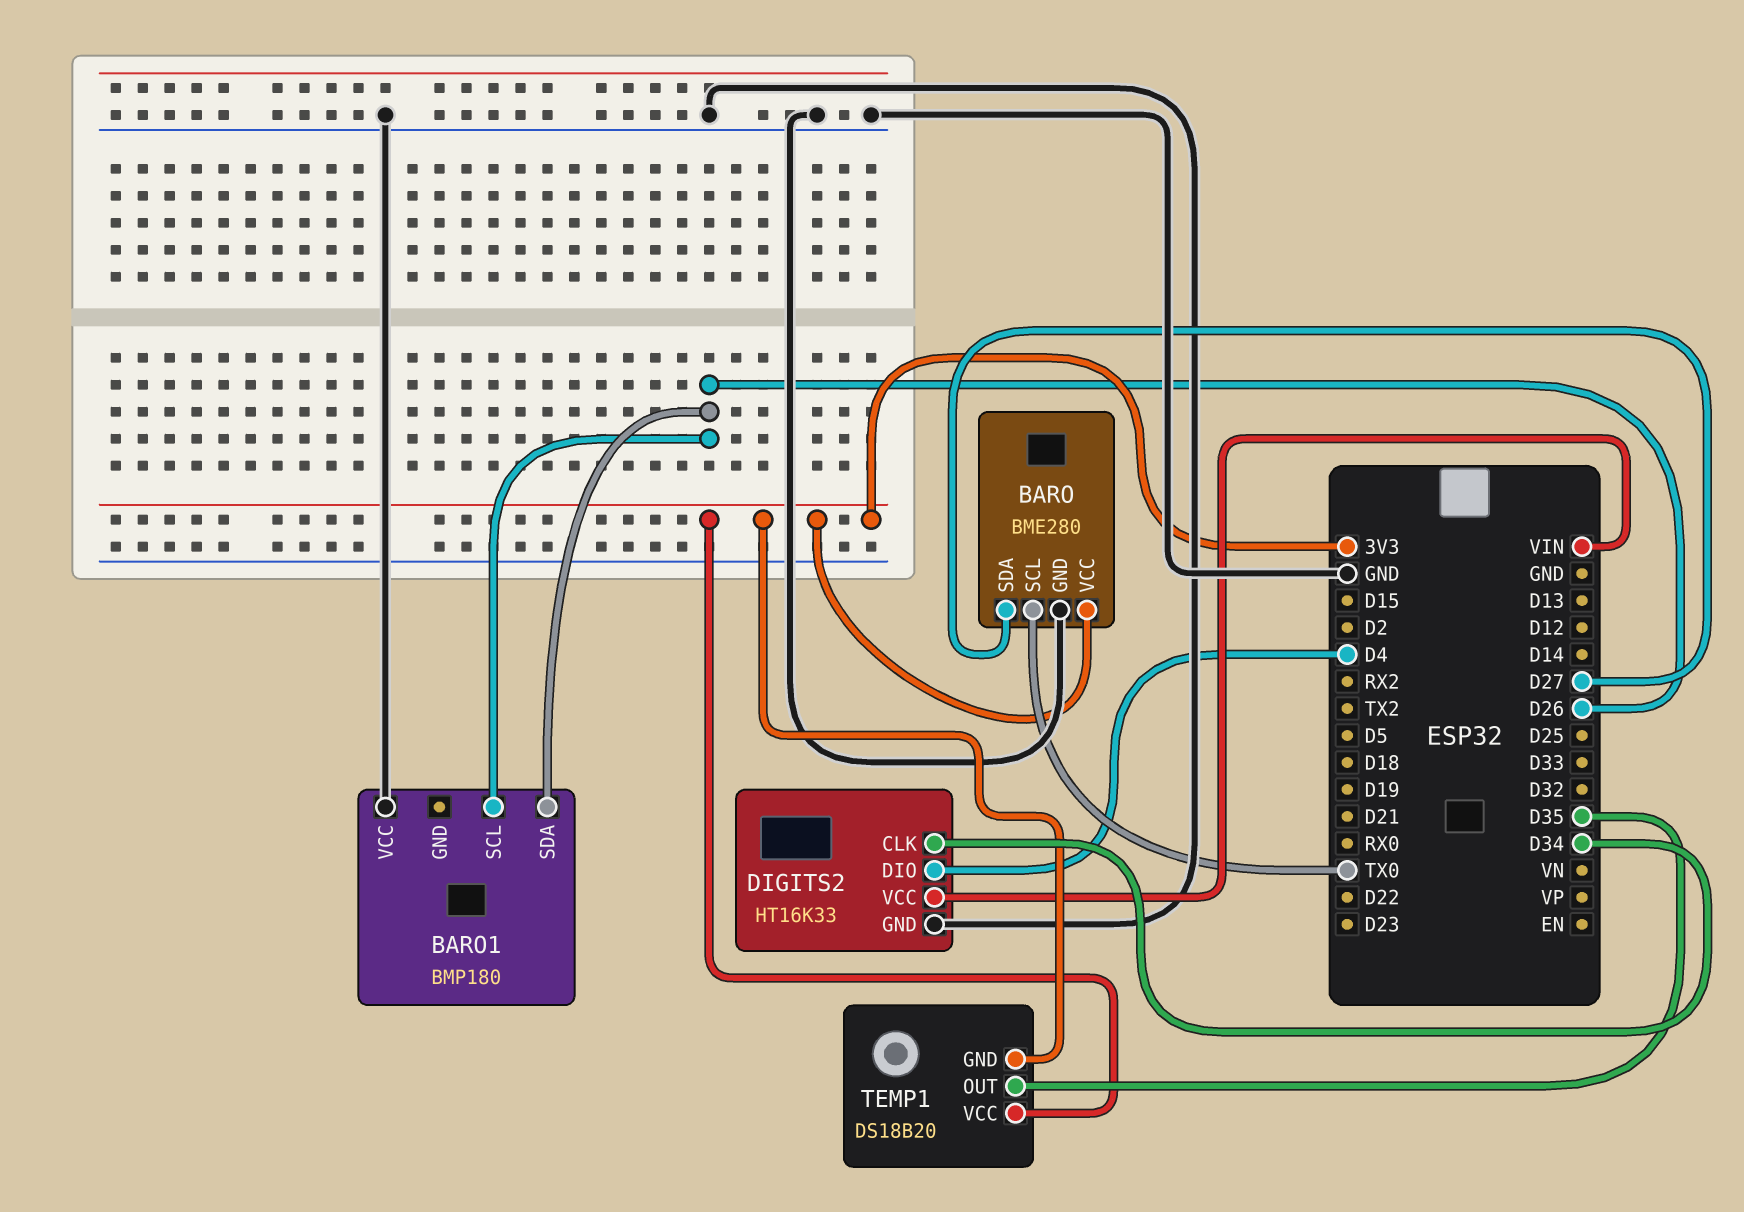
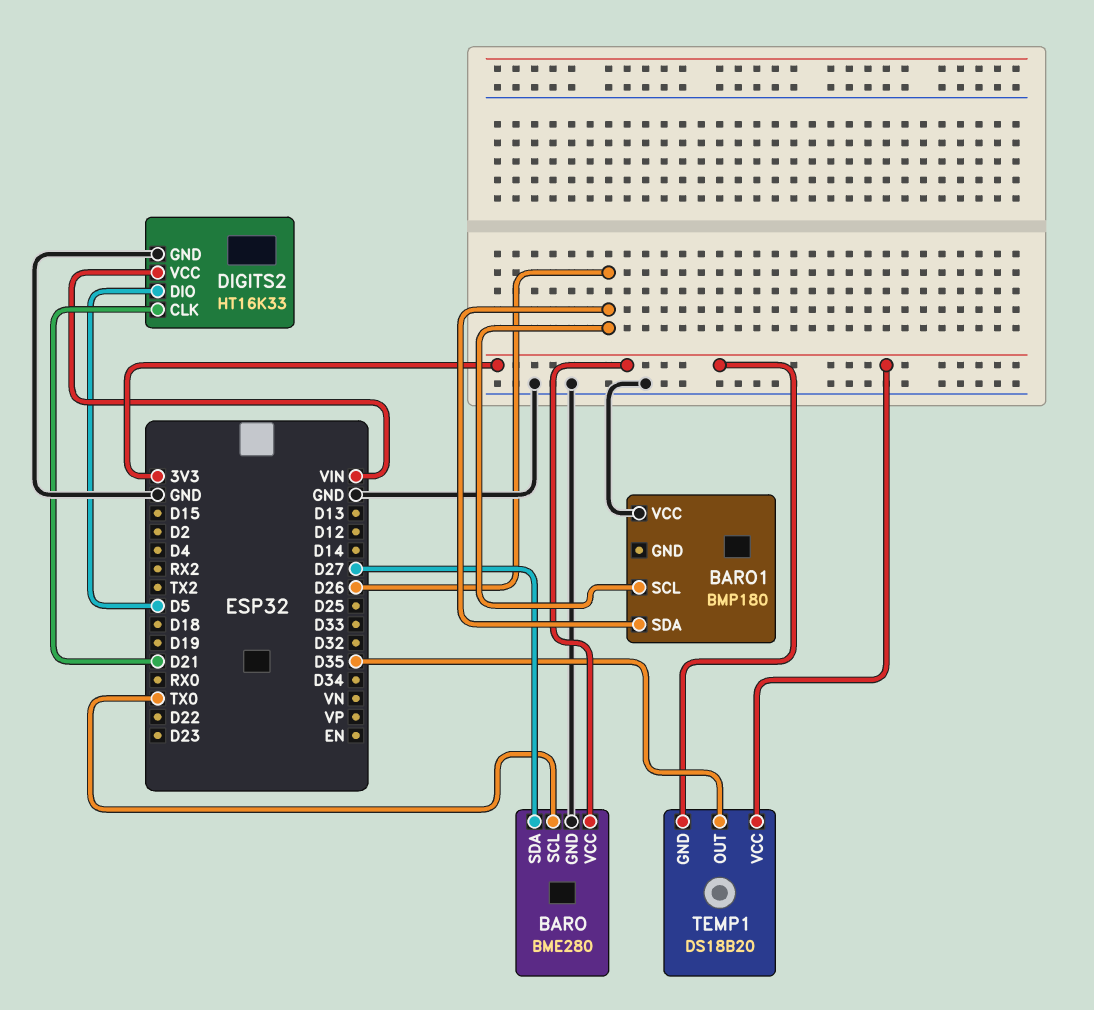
DIGITS2 pin CLK: D34 -> D21
DIGITS2 pin DIO: D4 -> D5

